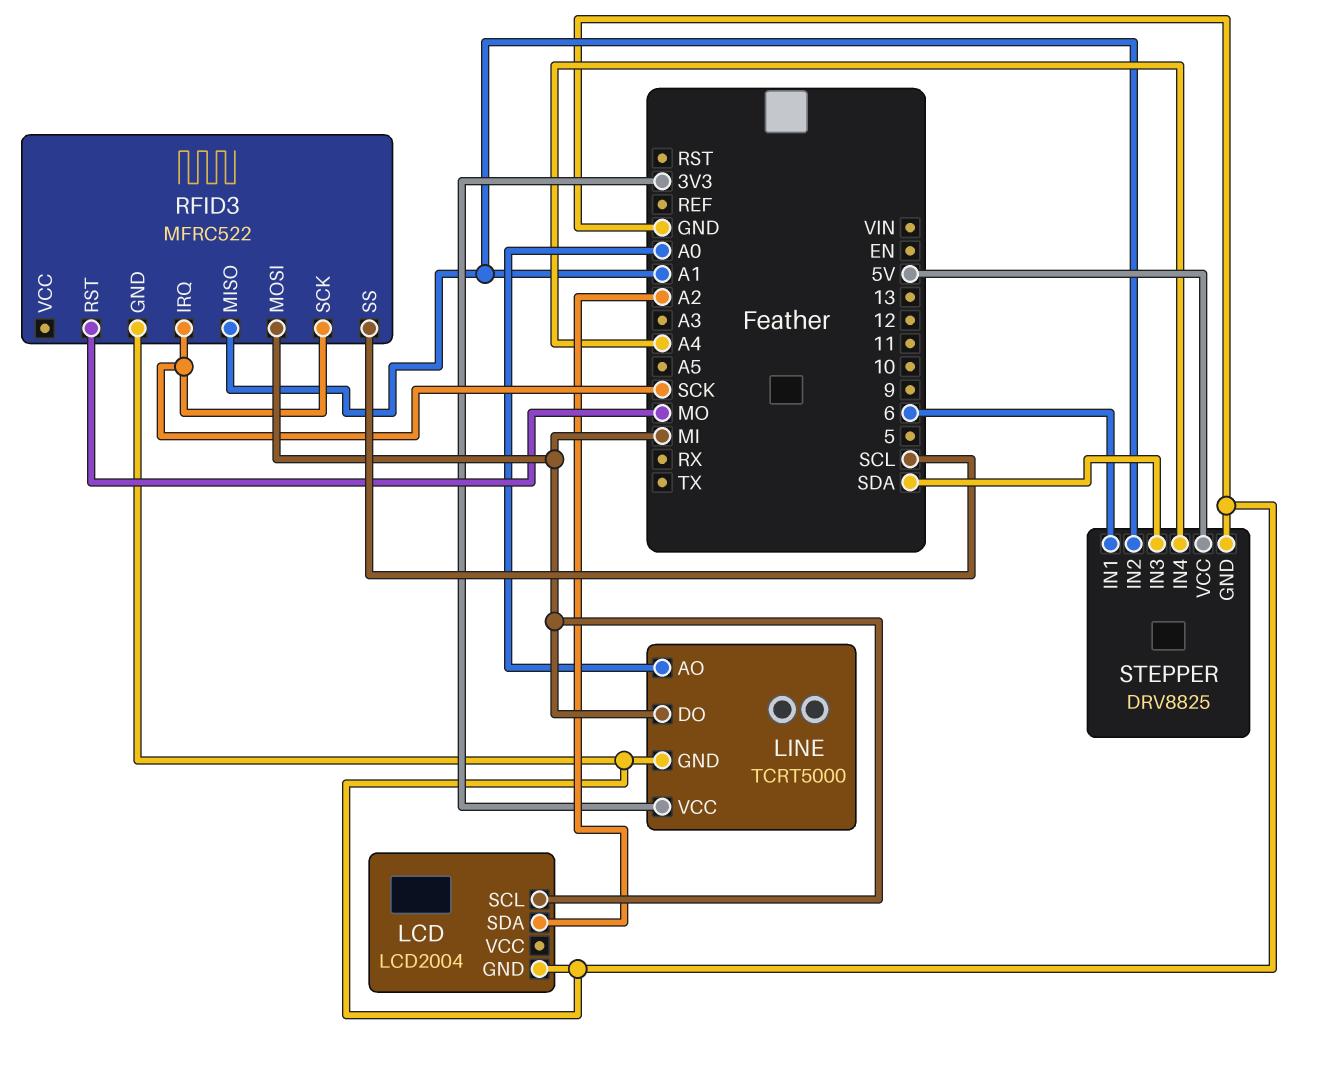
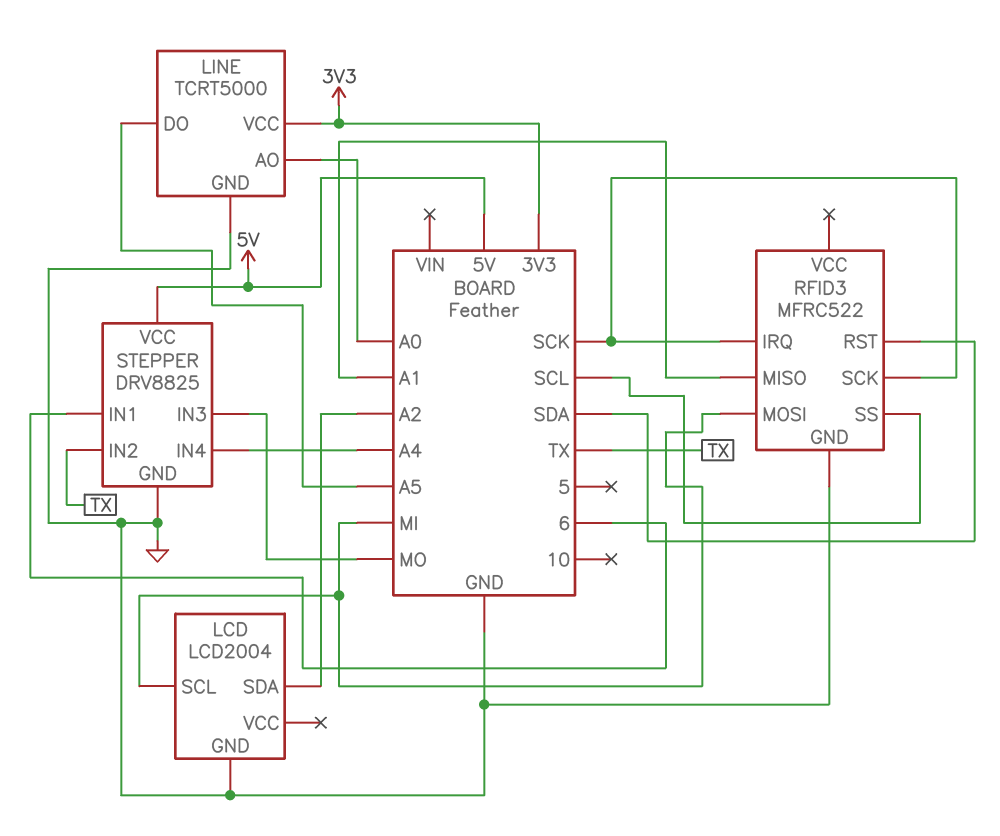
LINE pin DO: MI -> A5
RFID3 pin RST: MO -> SDA
STEPPER pin IN2: A1 -> TX
STEPPER pin IN3: SDA -> MO

